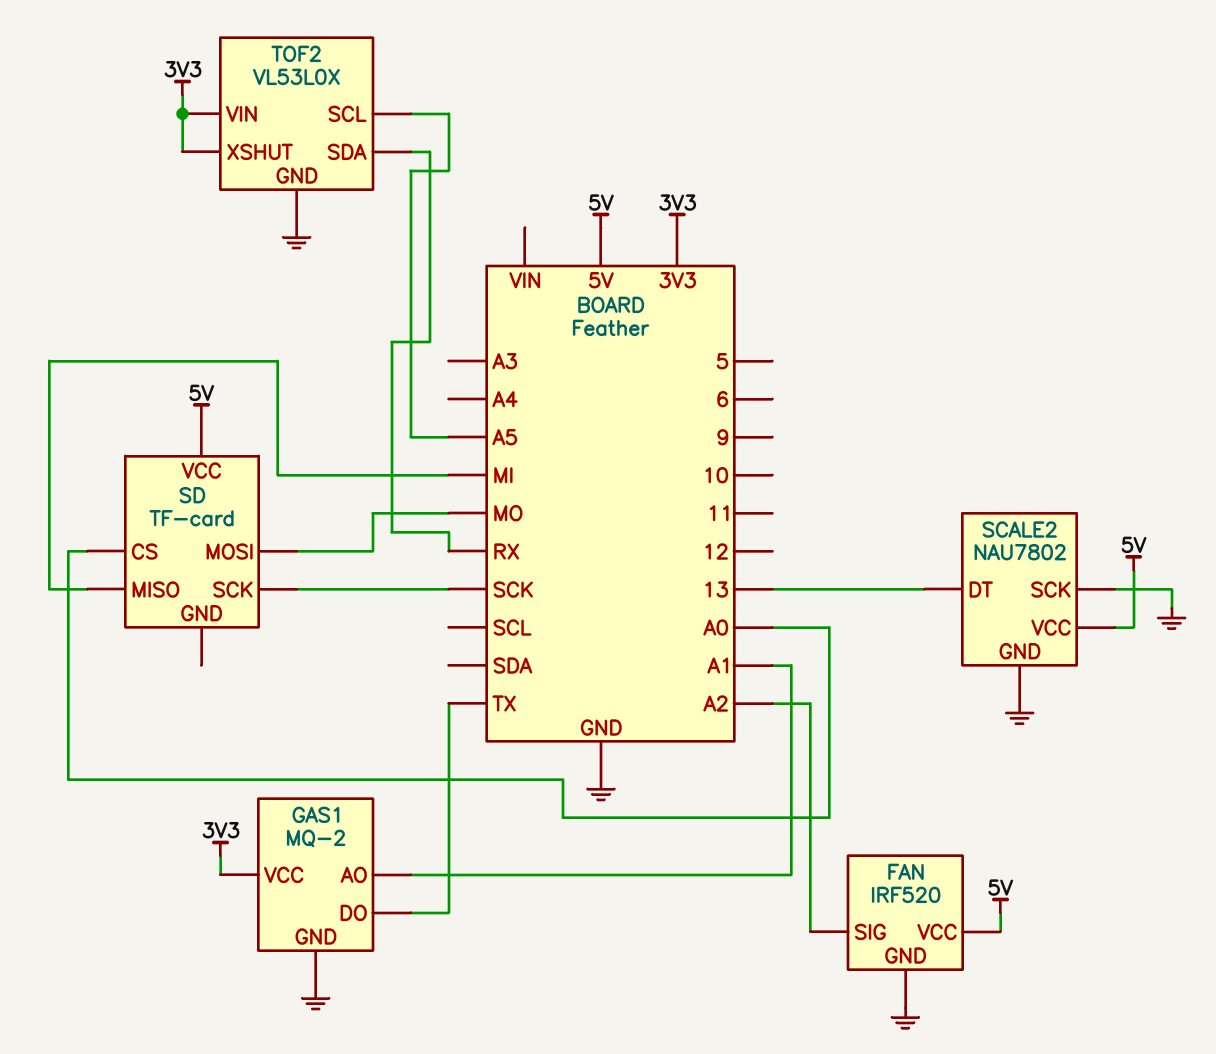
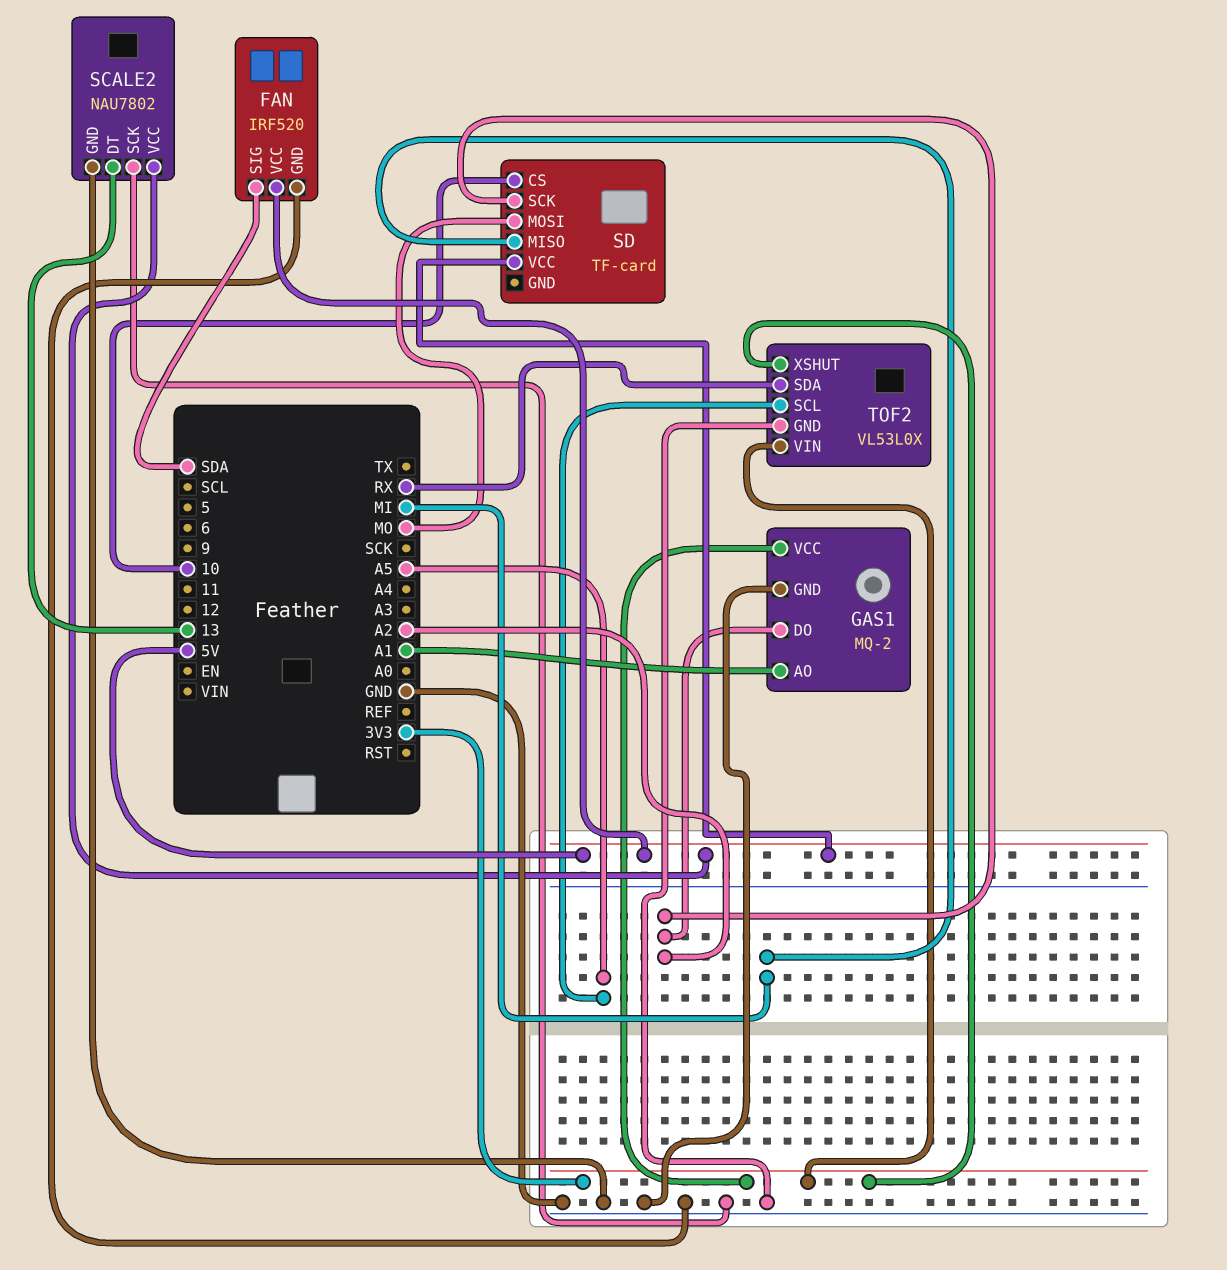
FAN pin SIG: A2 -> SDA
GAS1 pin DO: TX -> A2
SD pin CS: A0 -> 10
SD pin SCK: SCK -> A2

